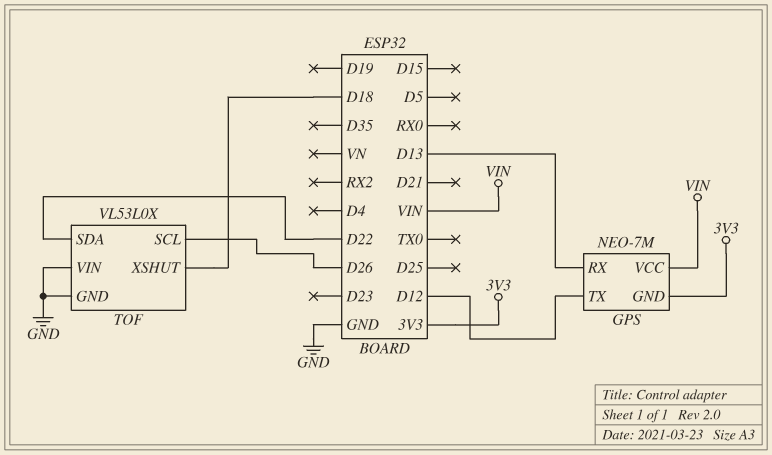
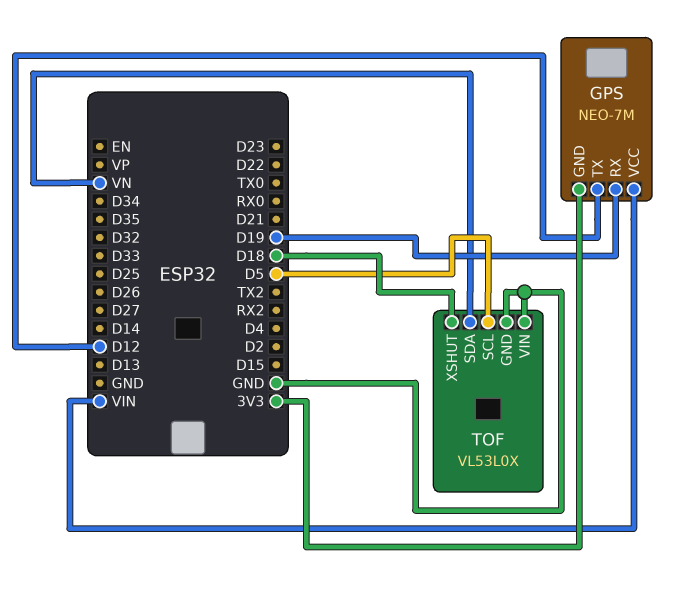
GPS pin RX: D13 -> D19
TOF pin SCL: D26 -> D5
TOF pin SDA: D22 -> VN

